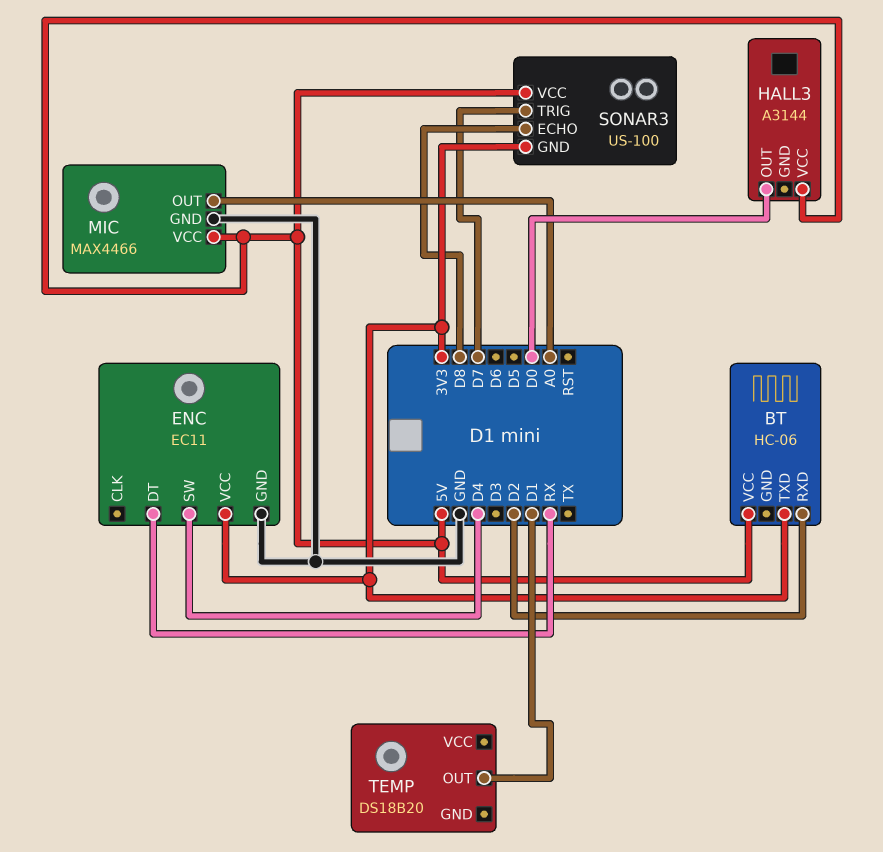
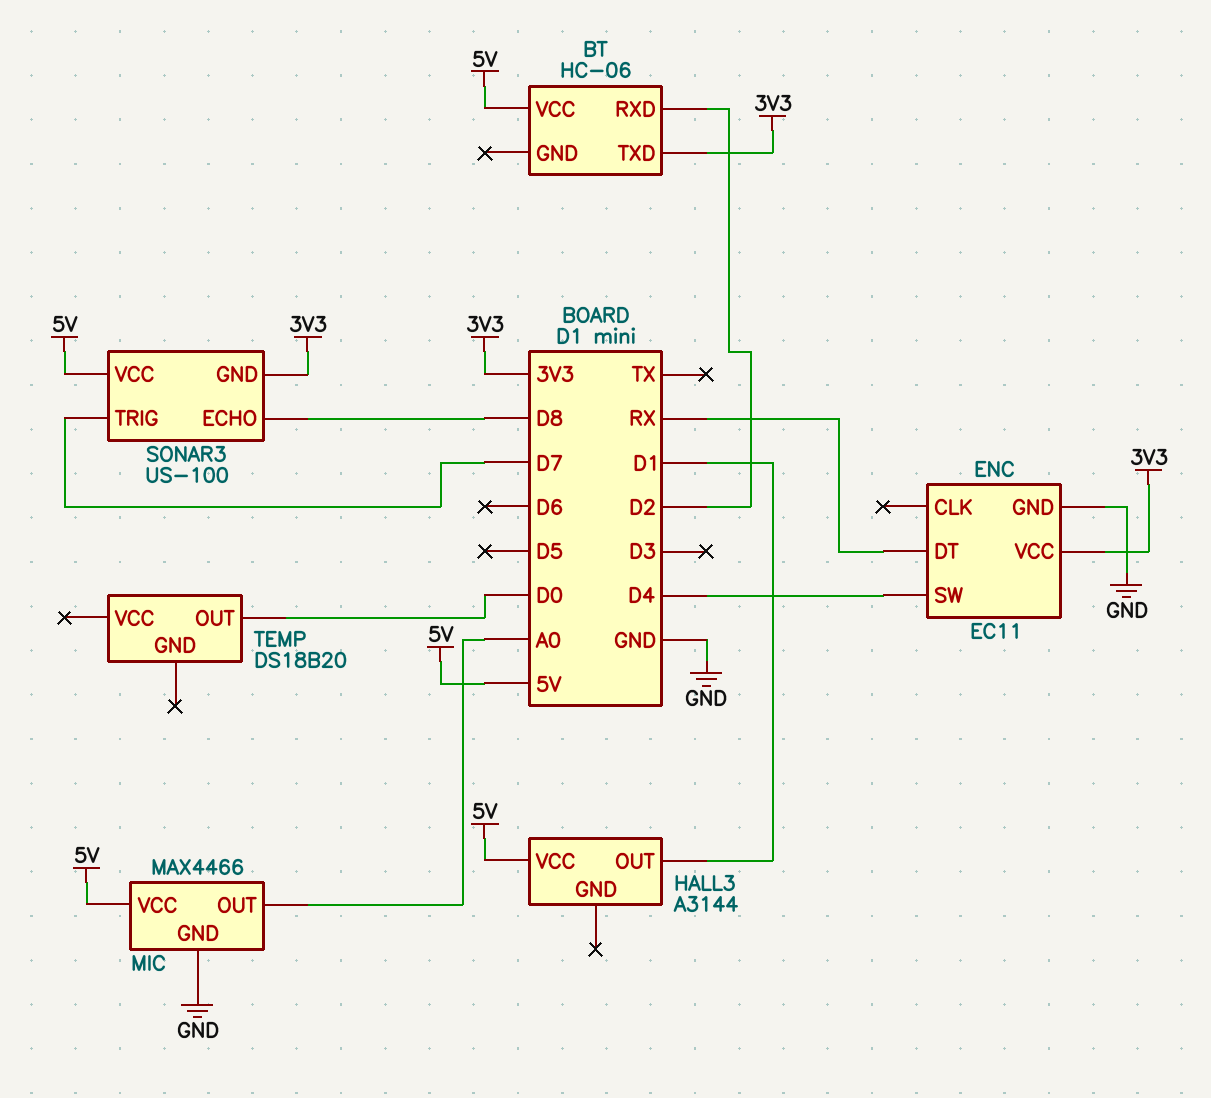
HALL3 pin OUT: D0 -> D1
TEMP pin OUT: D1 -> D0

